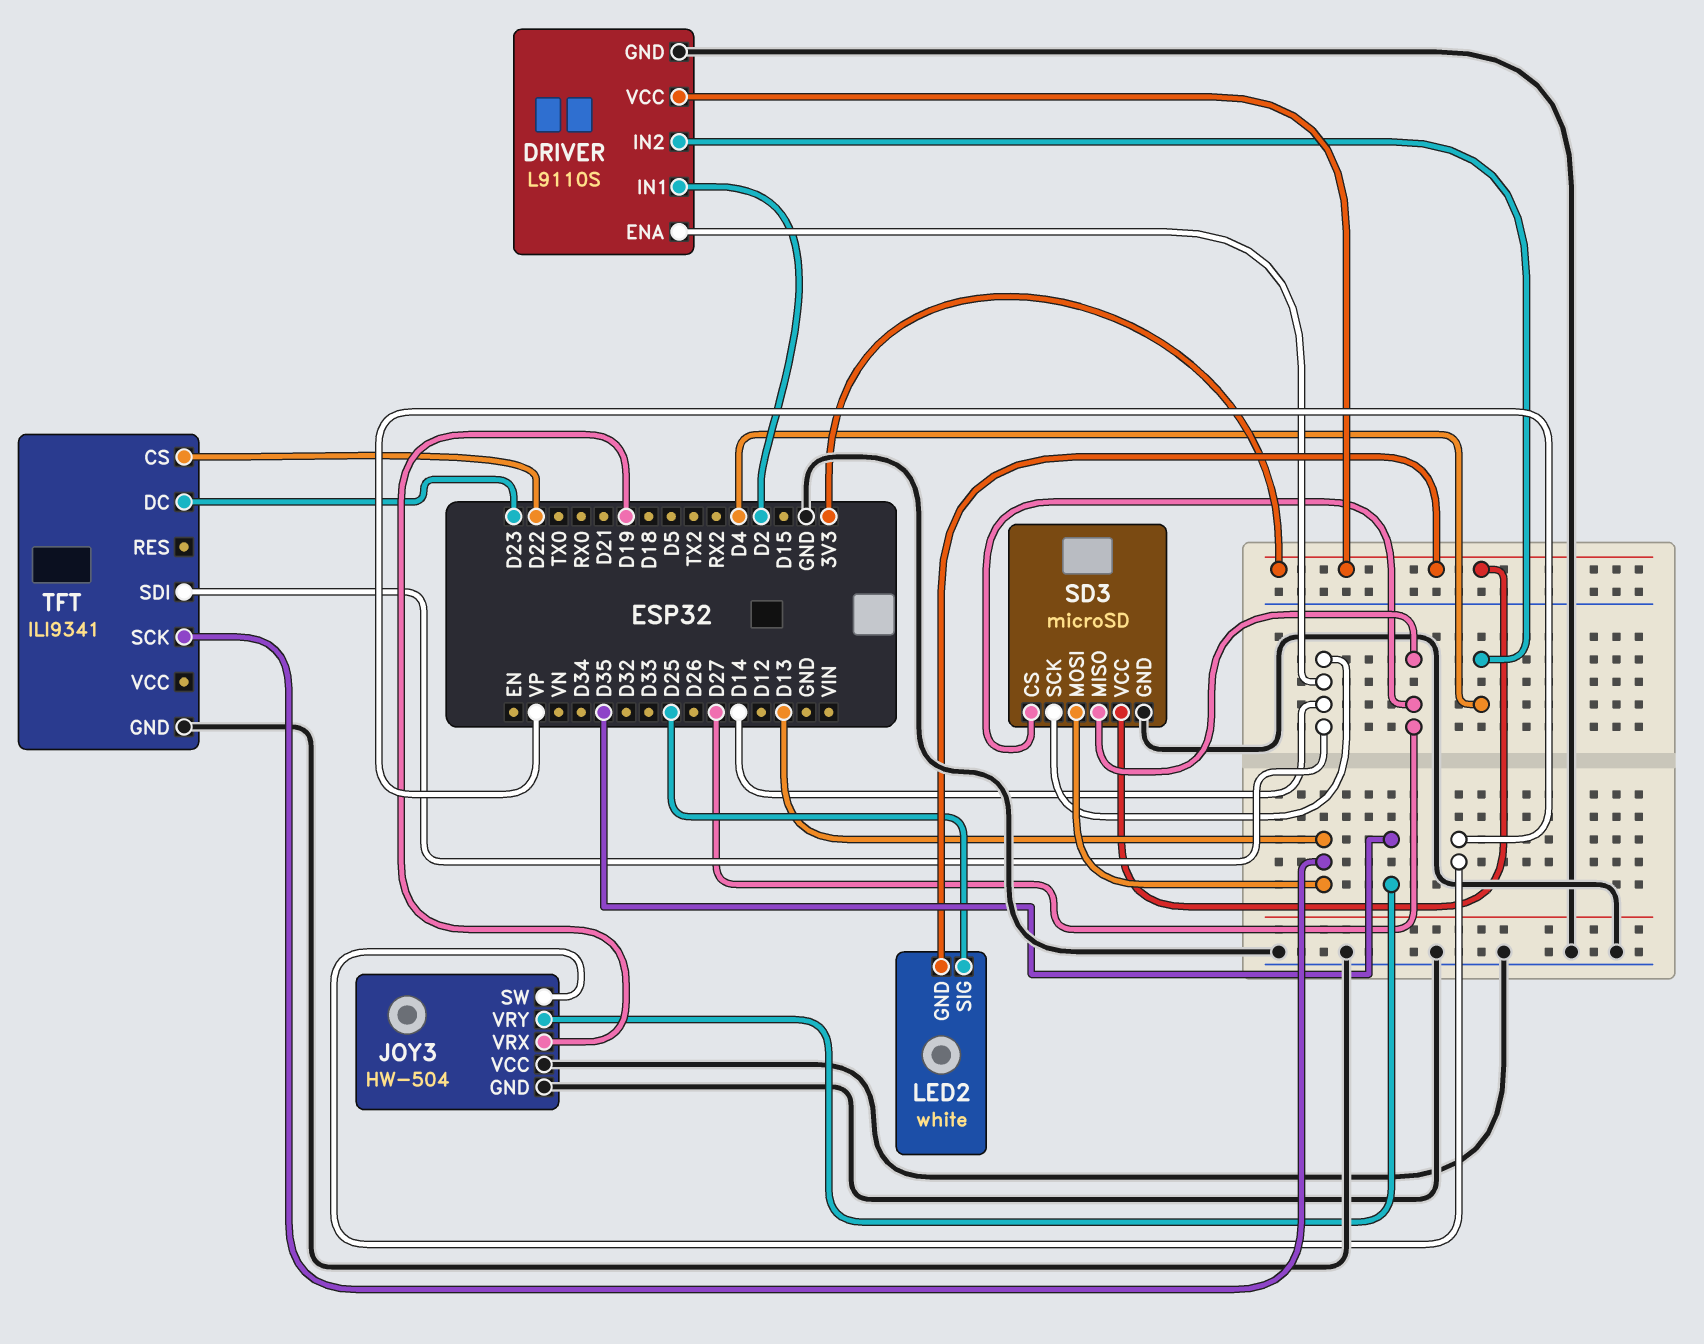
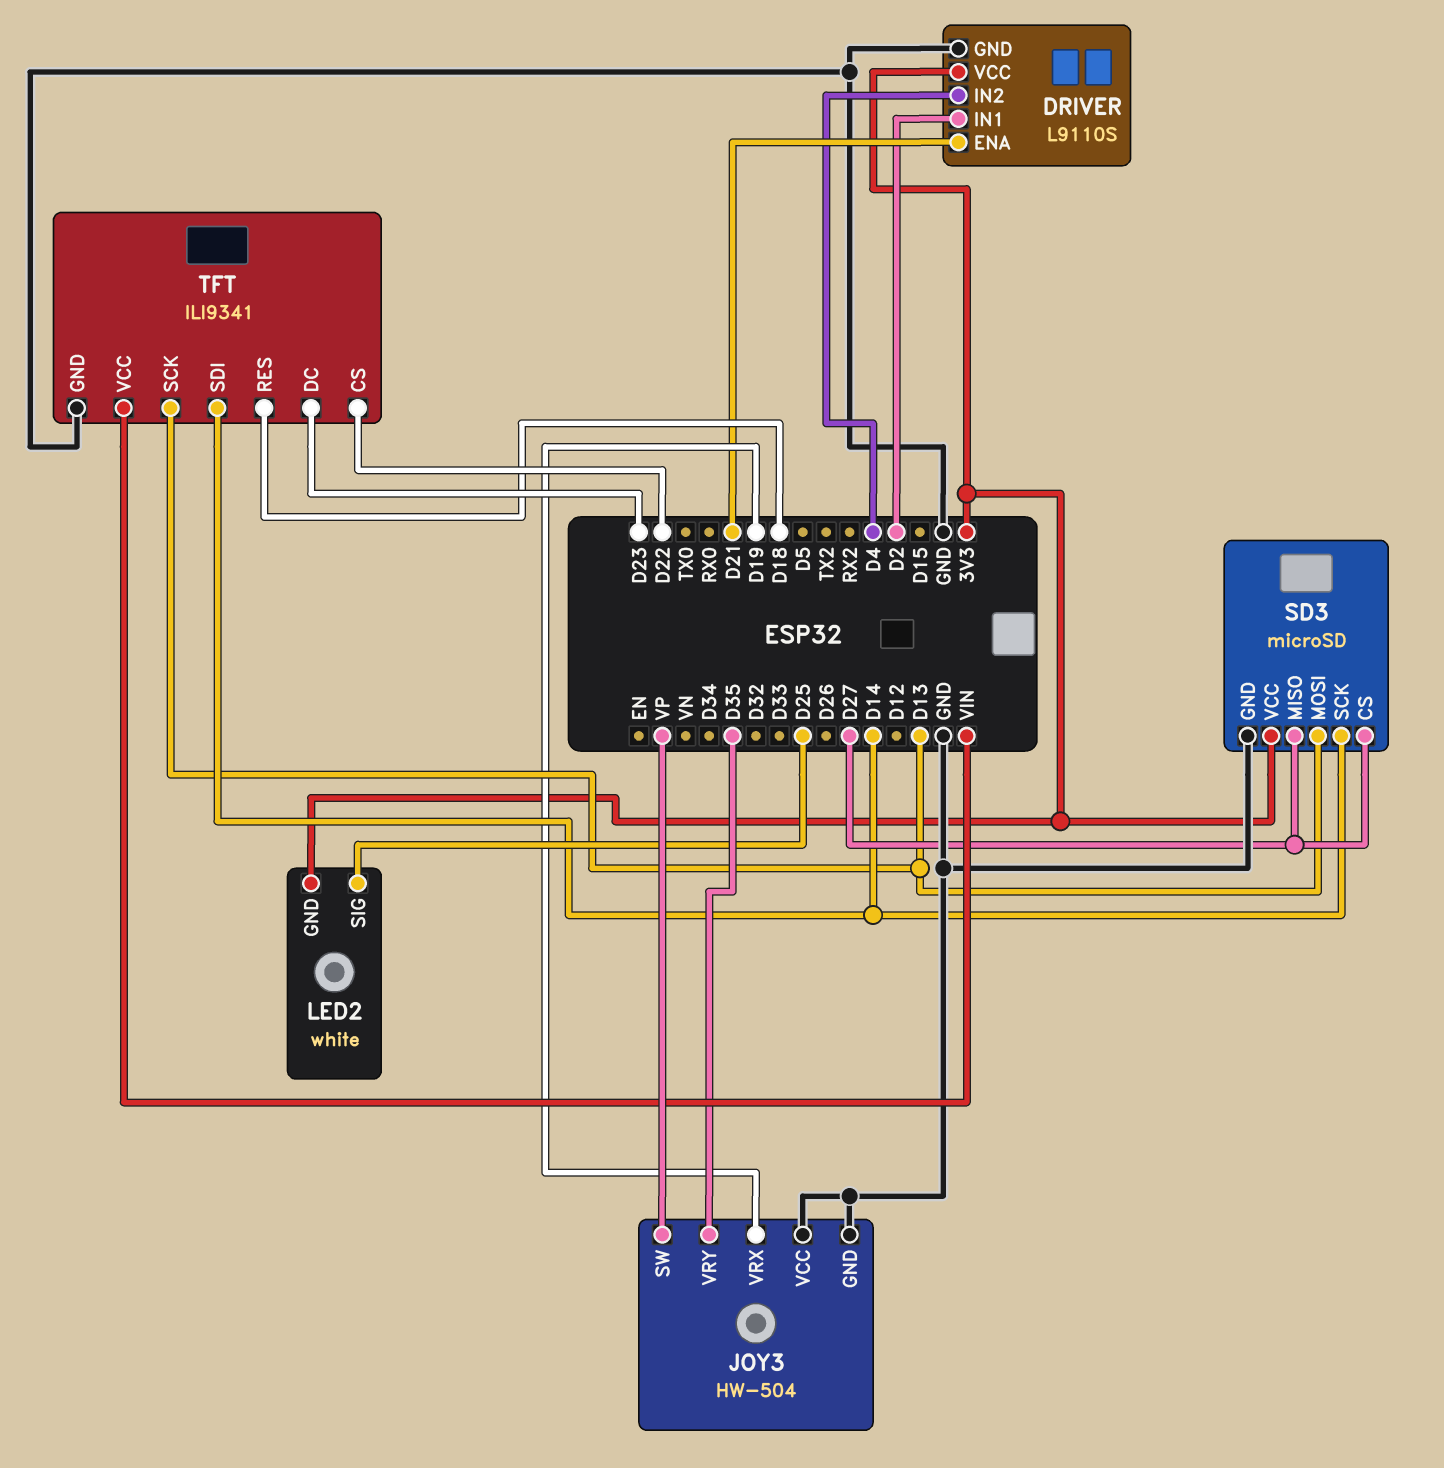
DRIVER pin ENA: D14 -> D21
TFT pin RES: none -> D18
TFT pin VCC: none -> VIN

